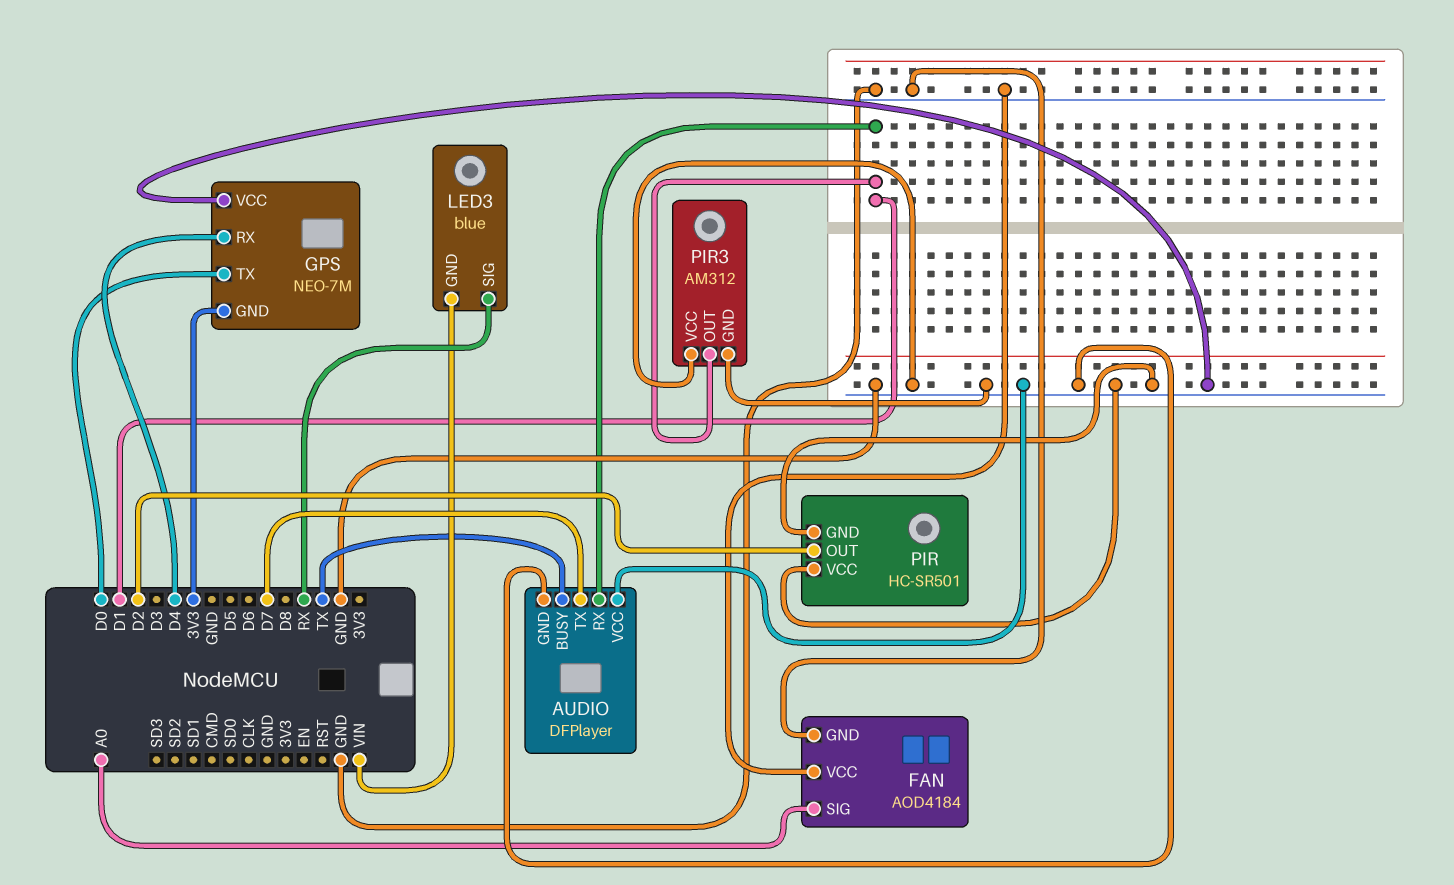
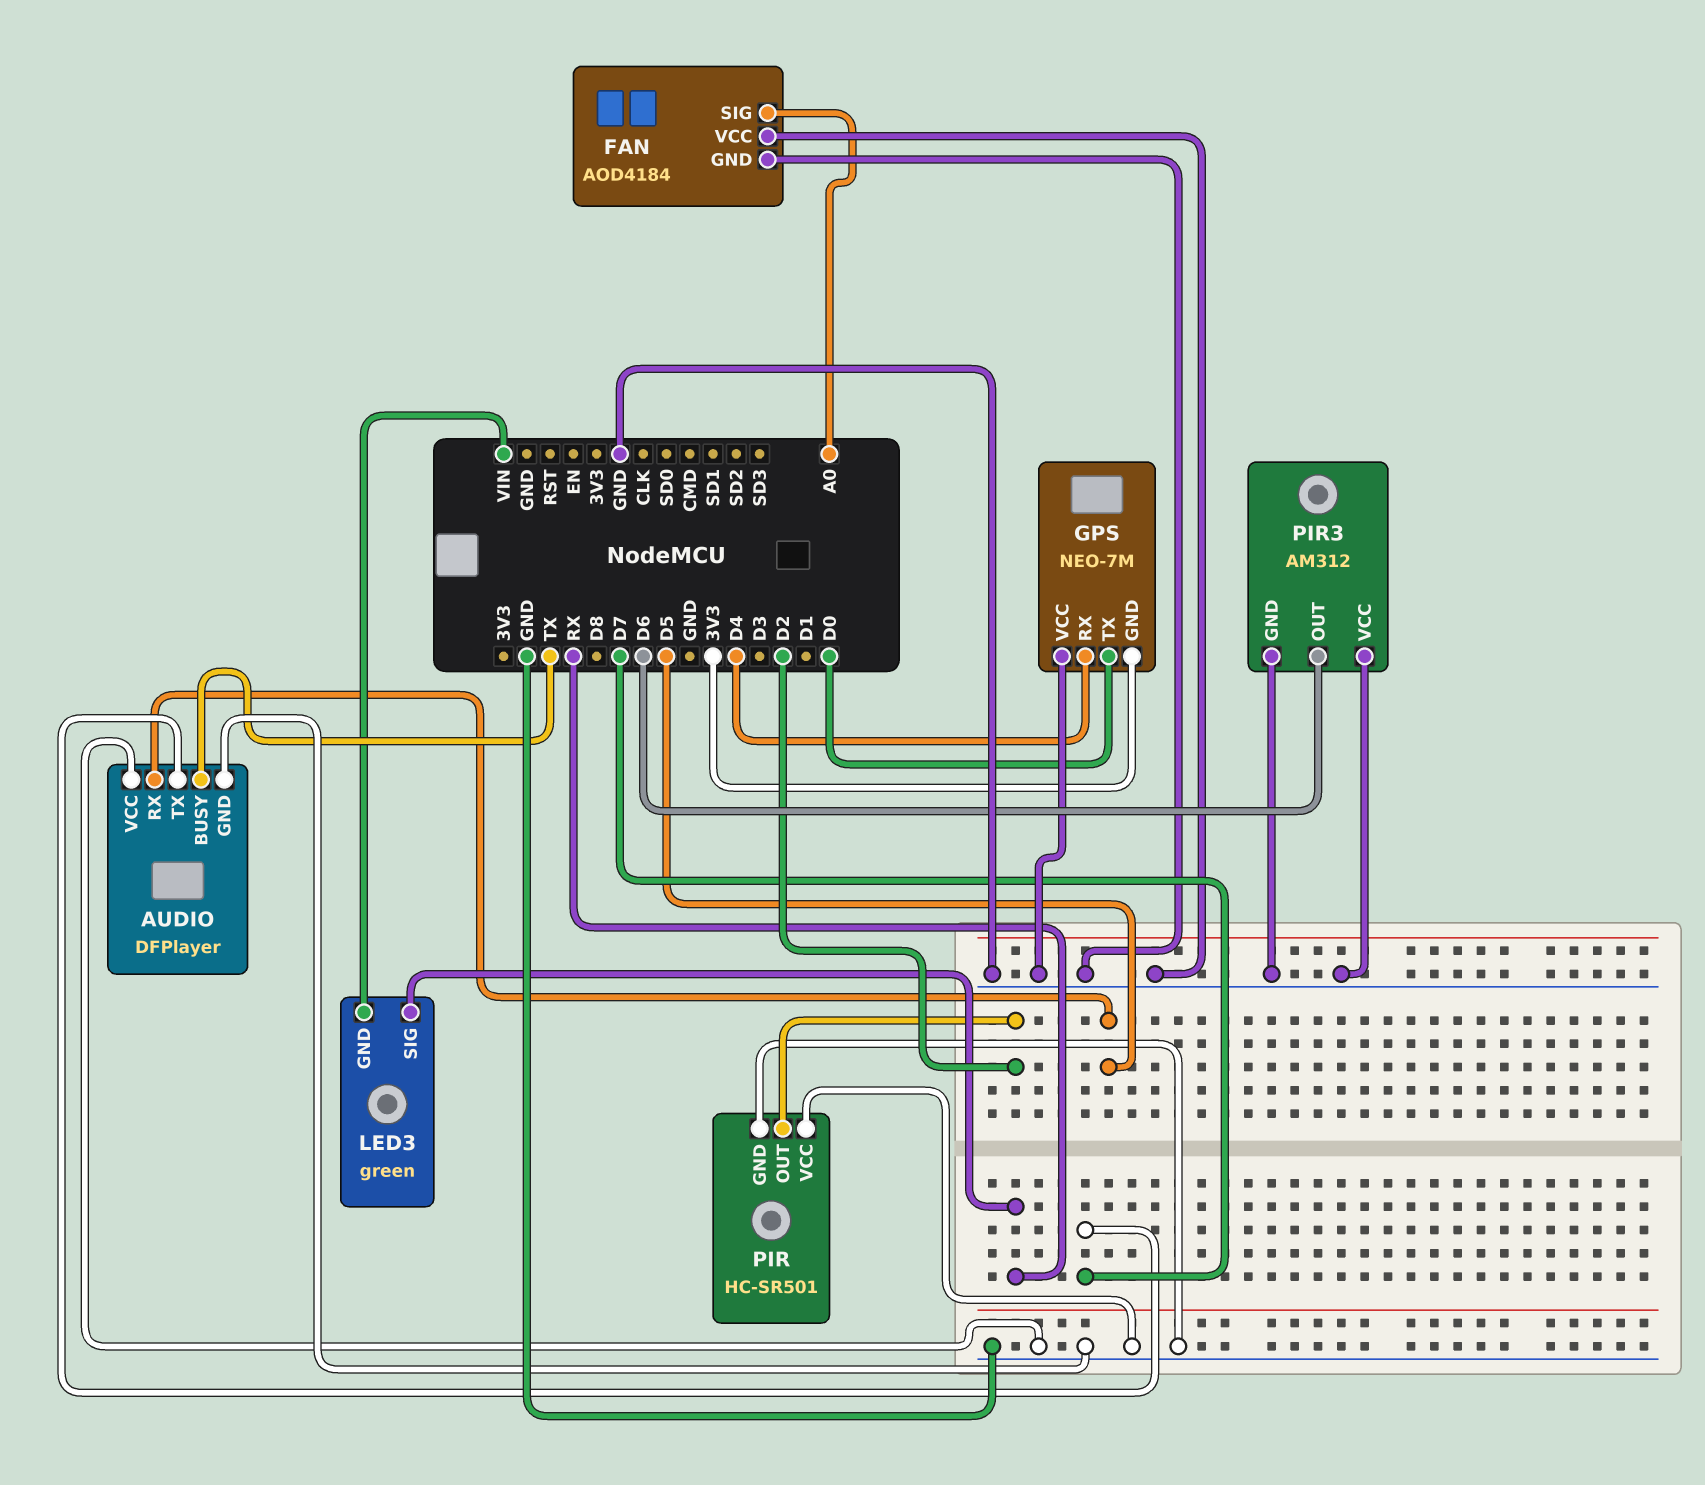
AUDIO pin RX: D1 -> D5
LED3: blue -> green
PIR3 pin OUT: D1 -> D6

